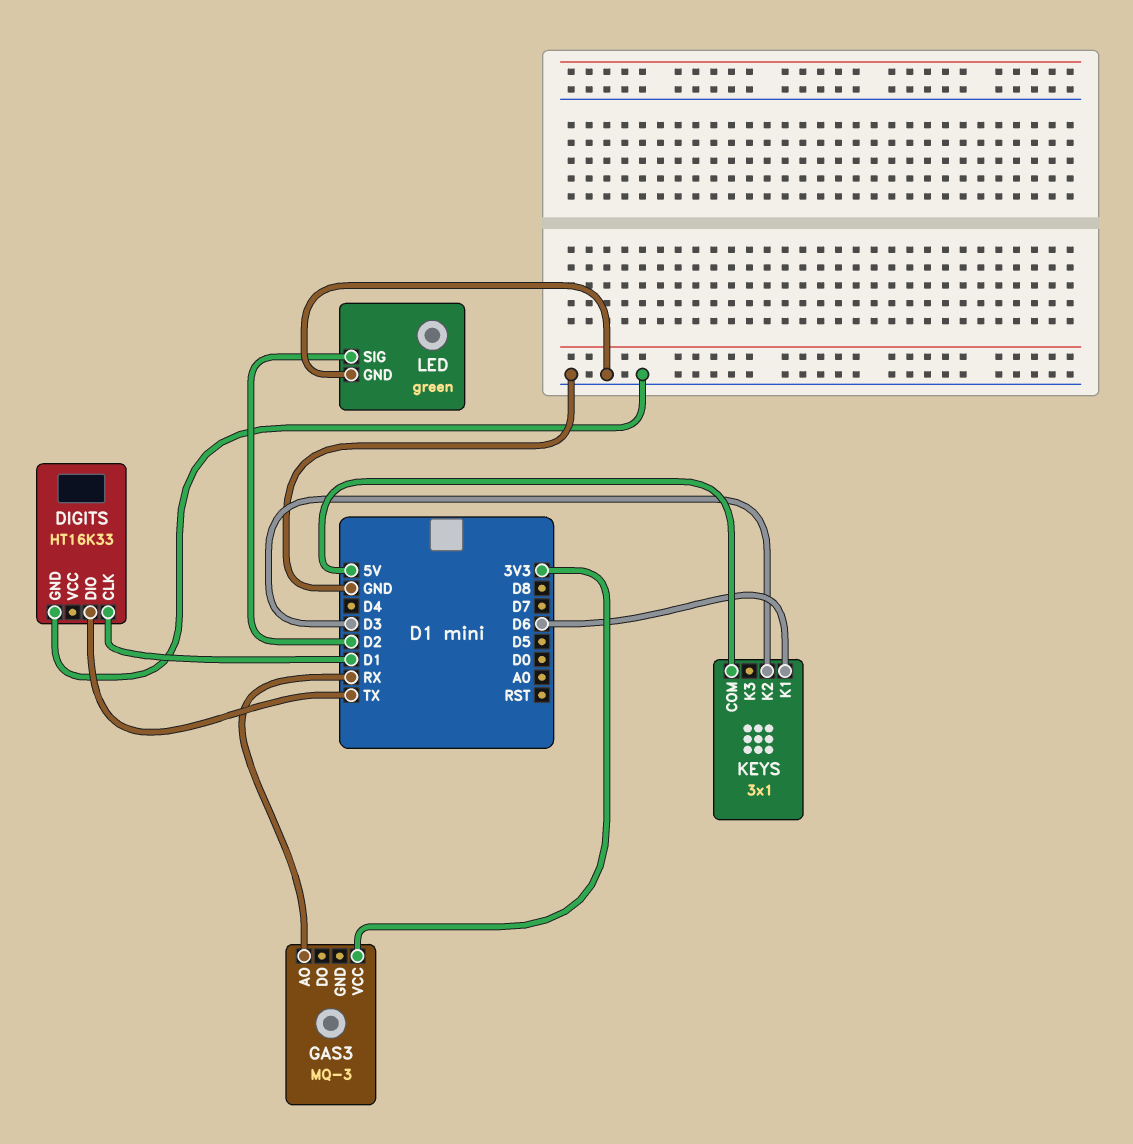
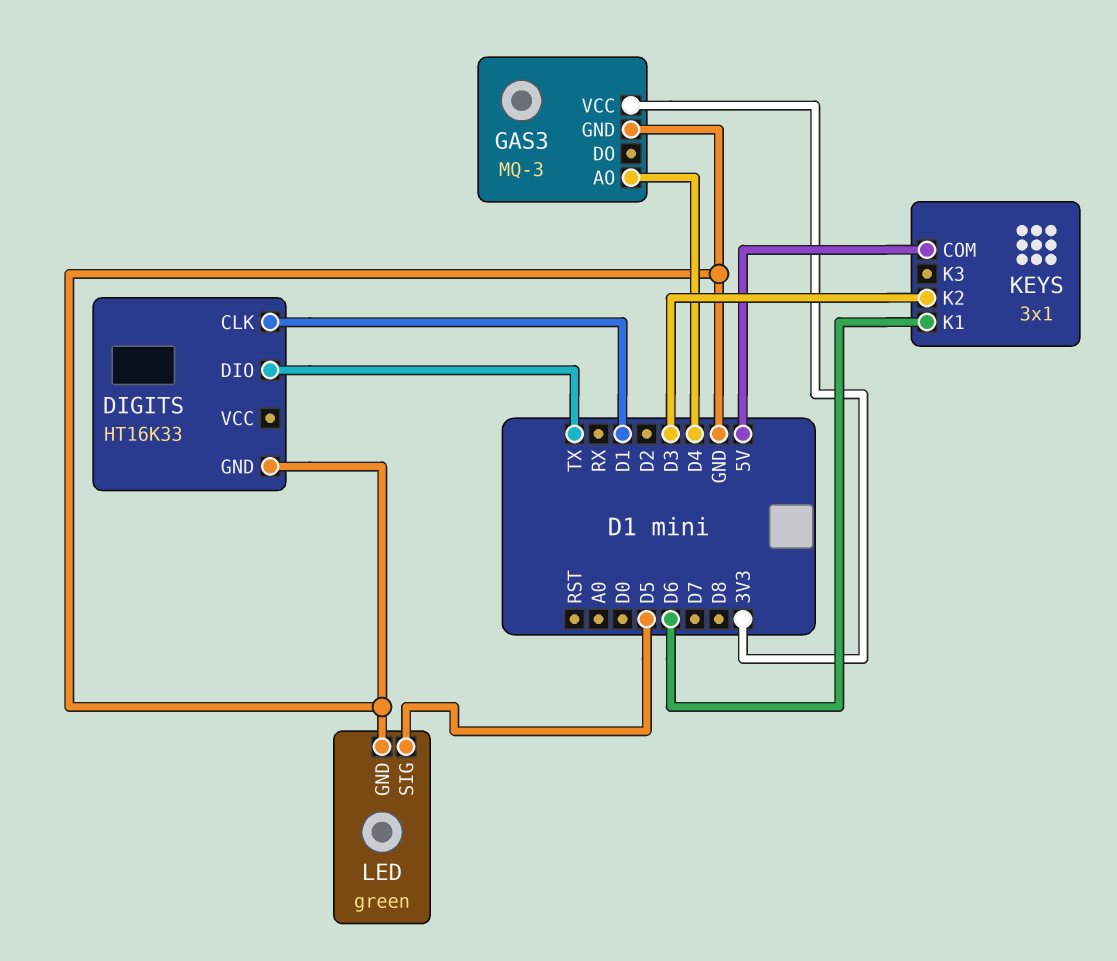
GAS3 pin AO: RX -> D4
GAS3 pin GND: none -> GND
LED pin SIG: D2 -> D5

